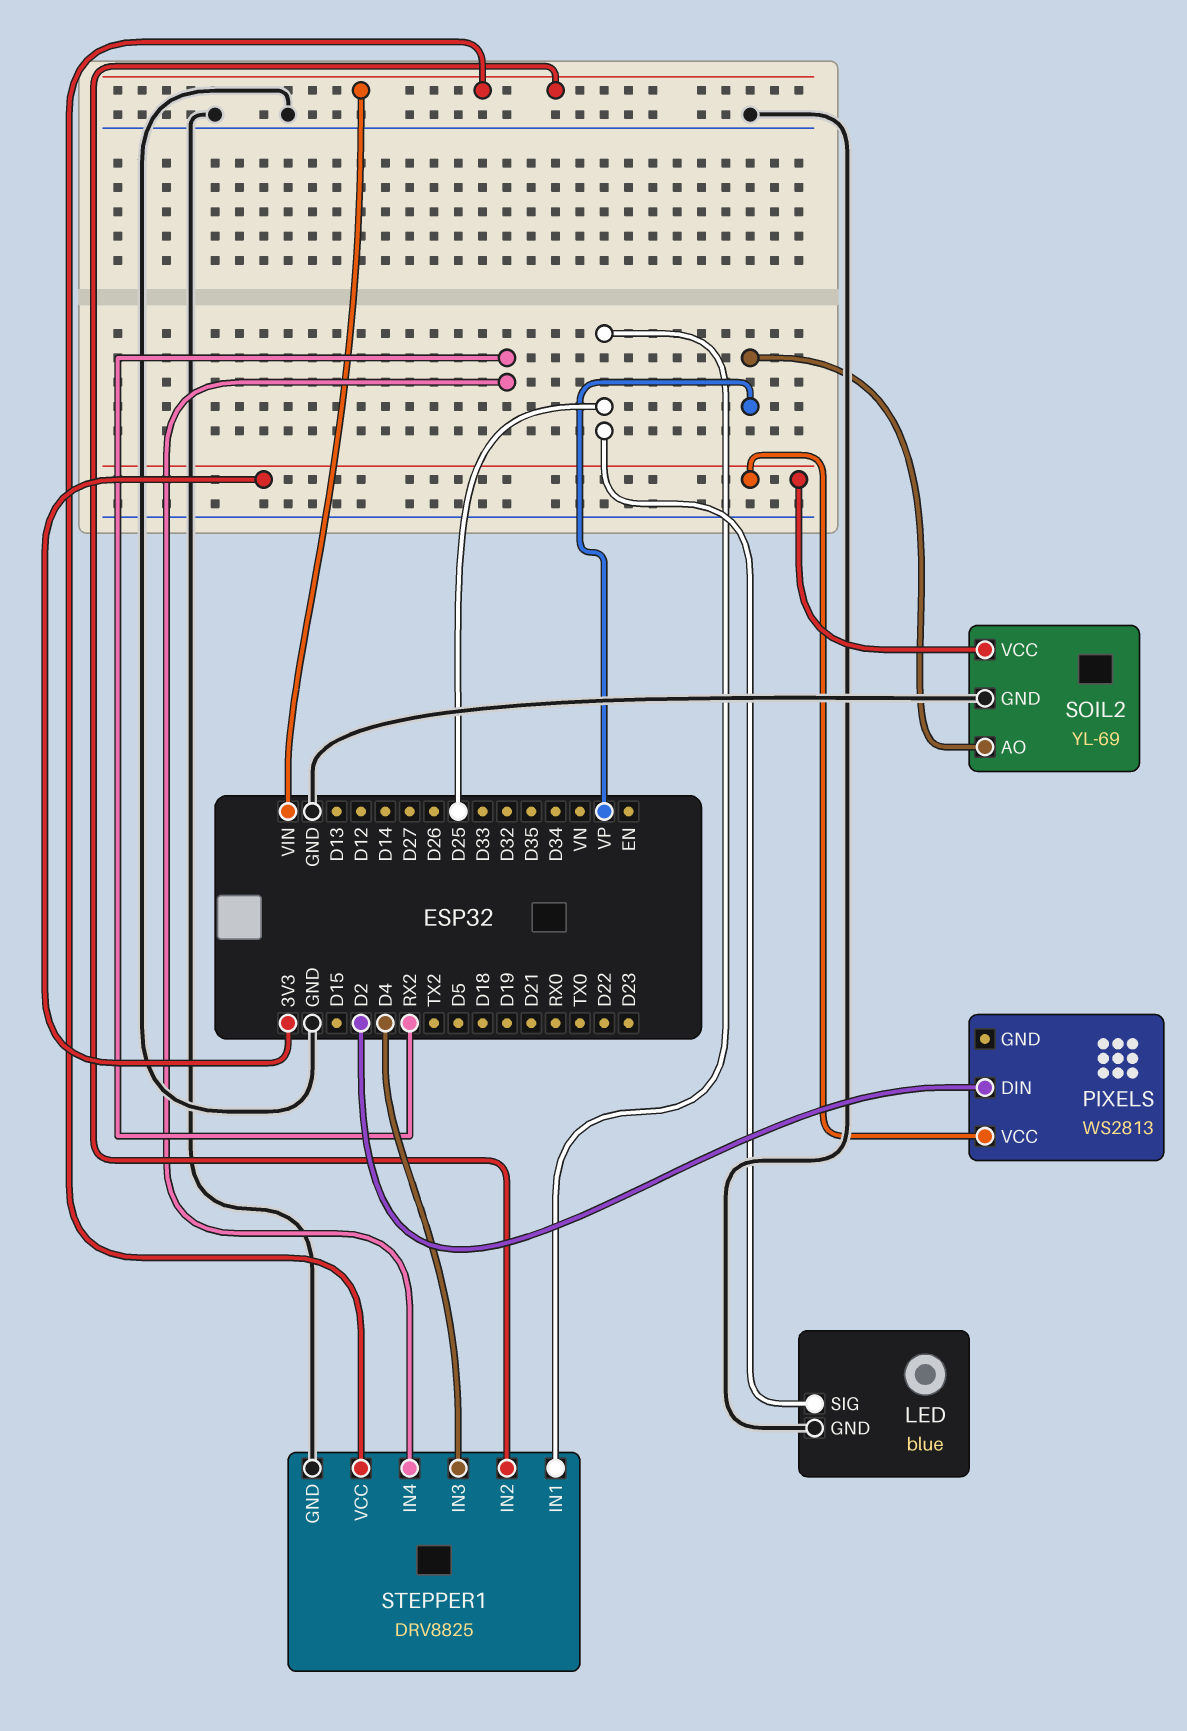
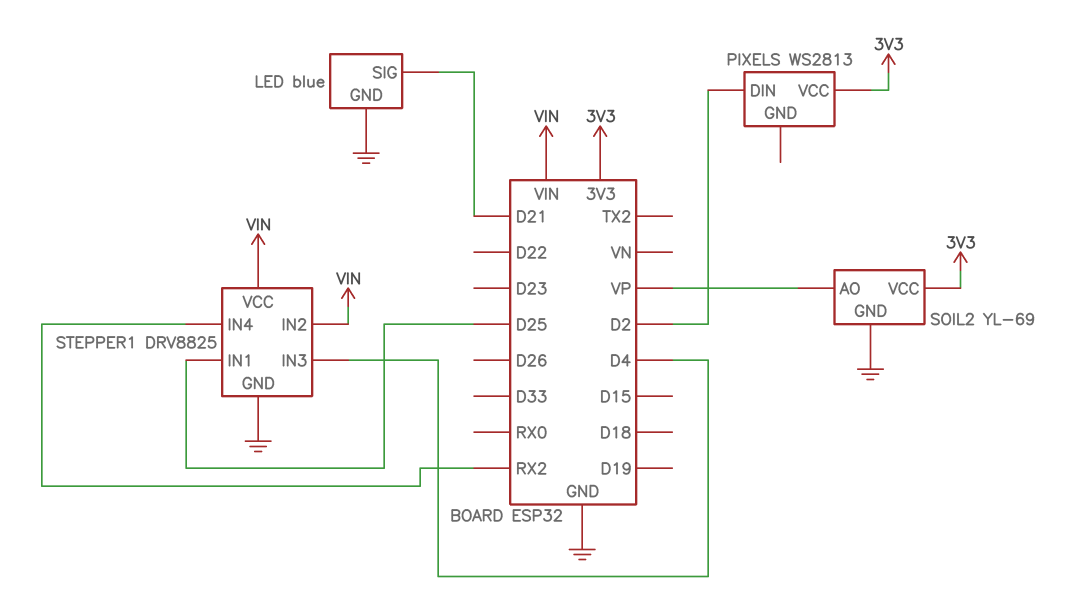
LED pin SIG: D25 -> D21

